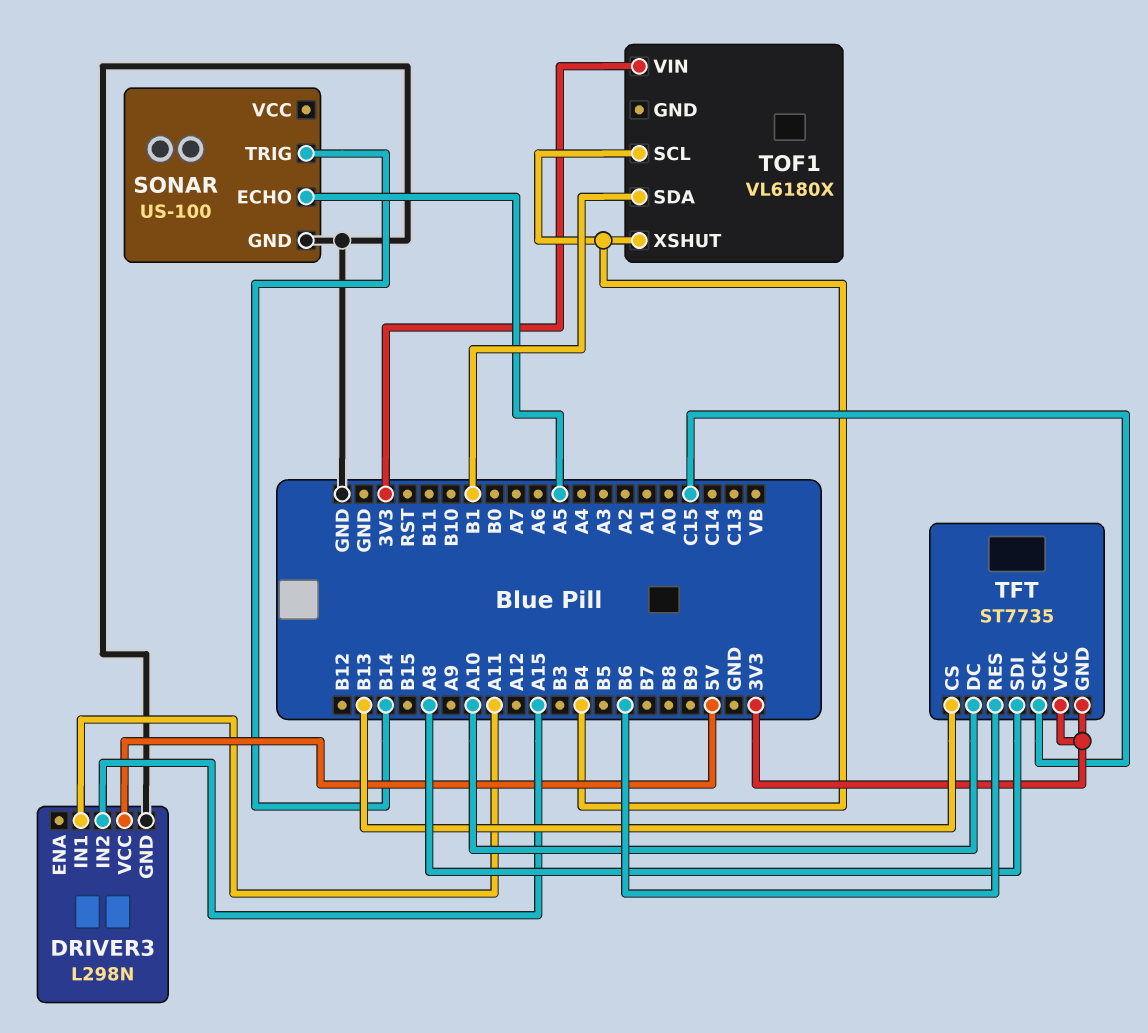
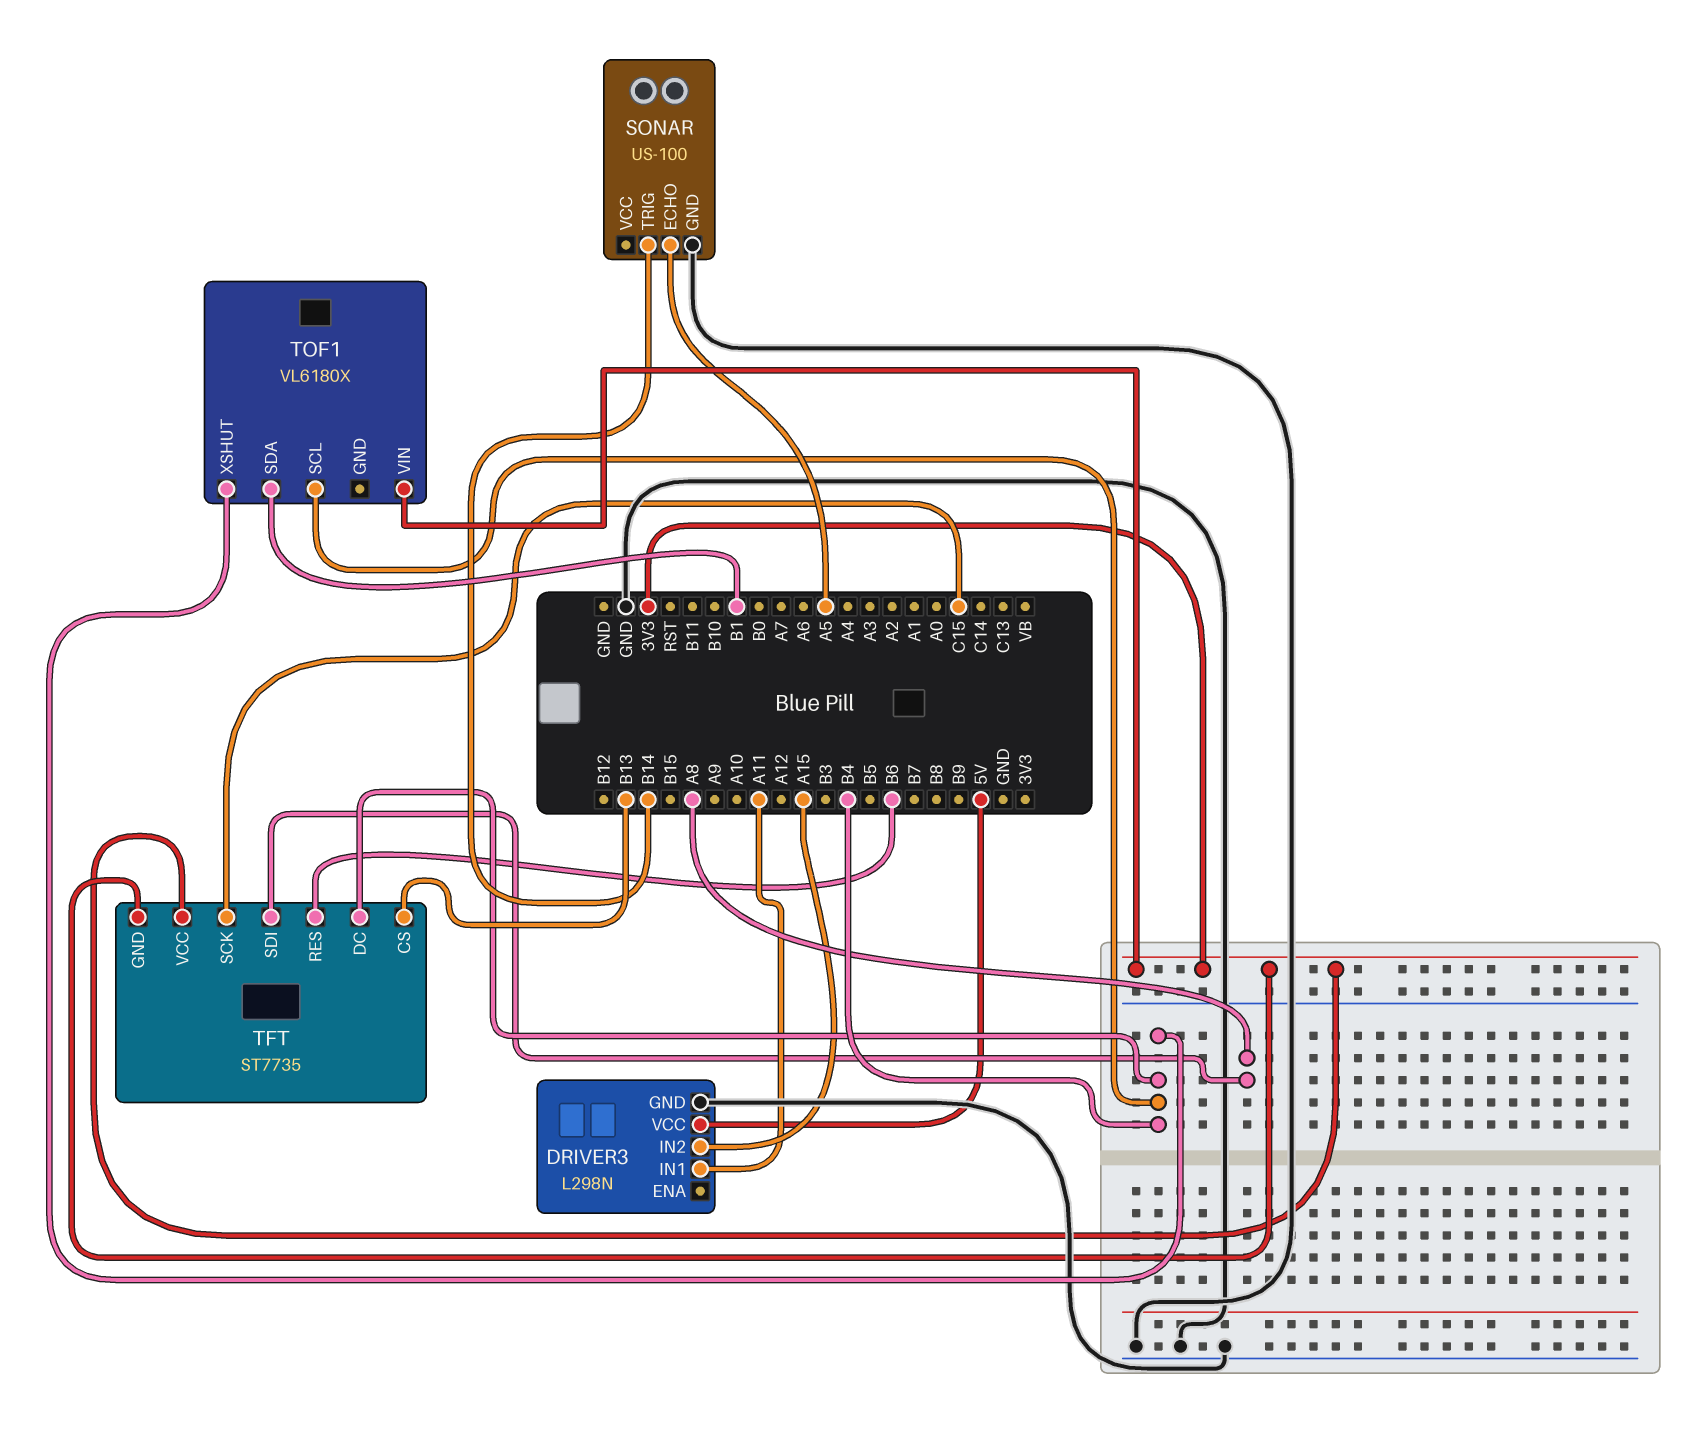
TFT pin DC: A10 -> B4

